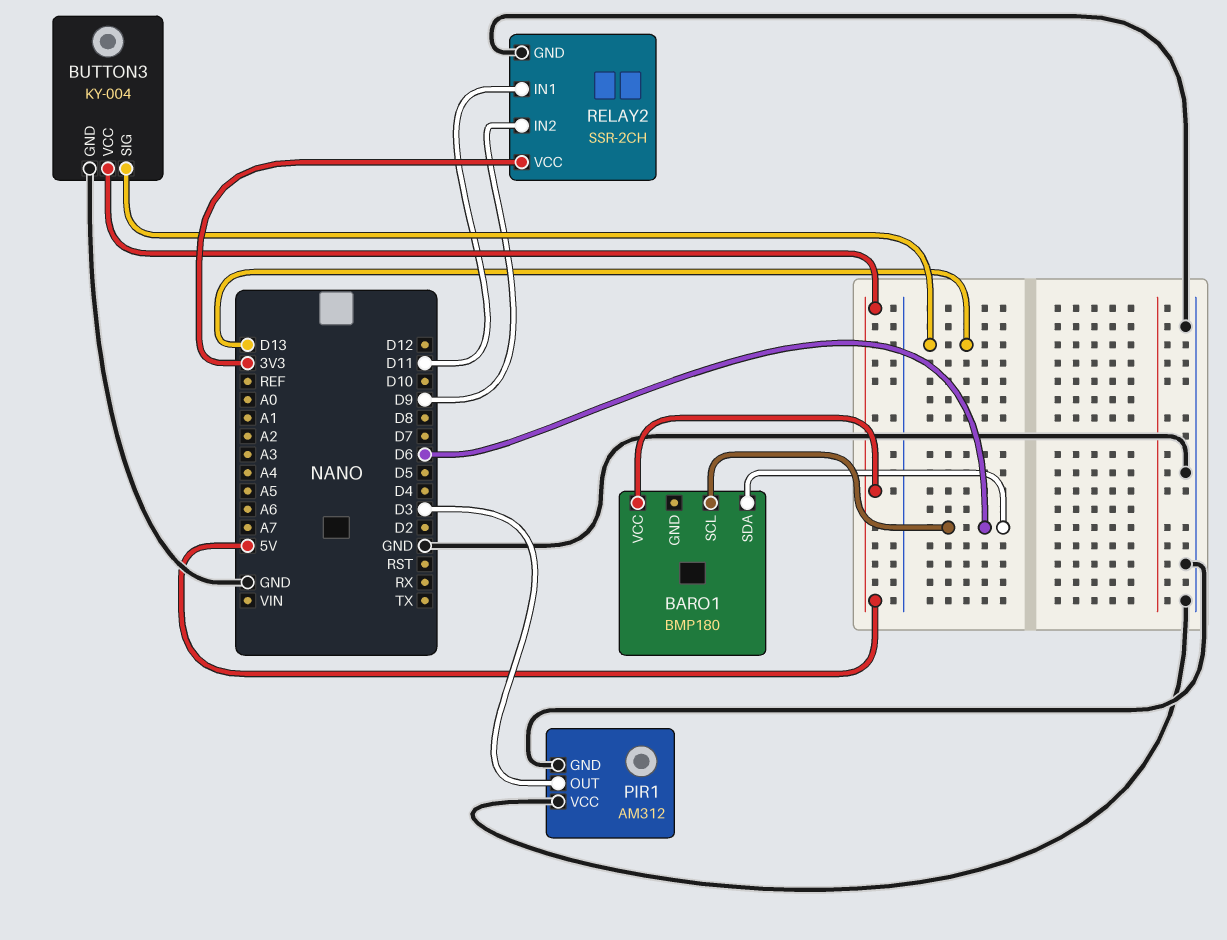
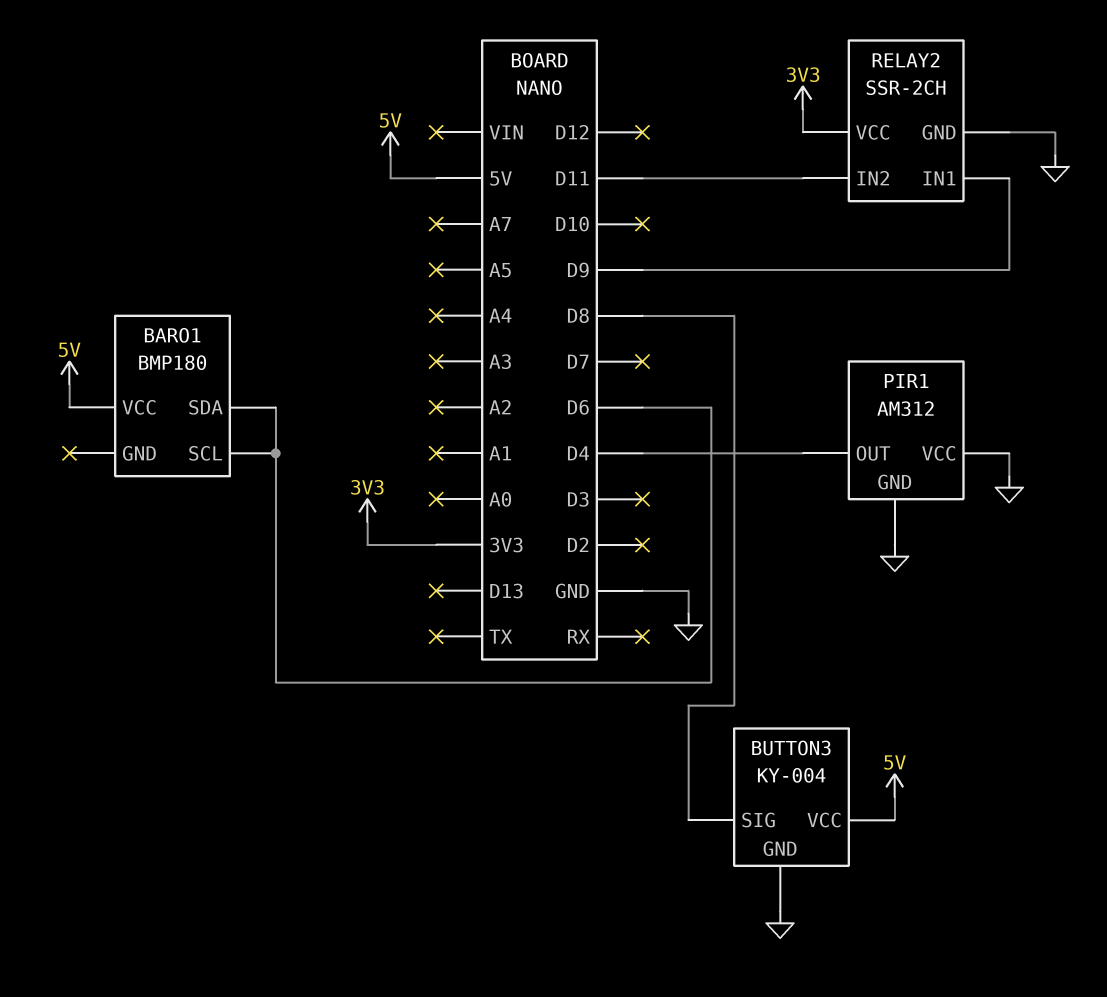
BUTTON3 pin SIG: D13 -> D8
PIR1 pin OUT: D3 -> D4
RELAY2 pin IN1: D11 -> D9
RELAY2 pin IN2: D9 -> D11

